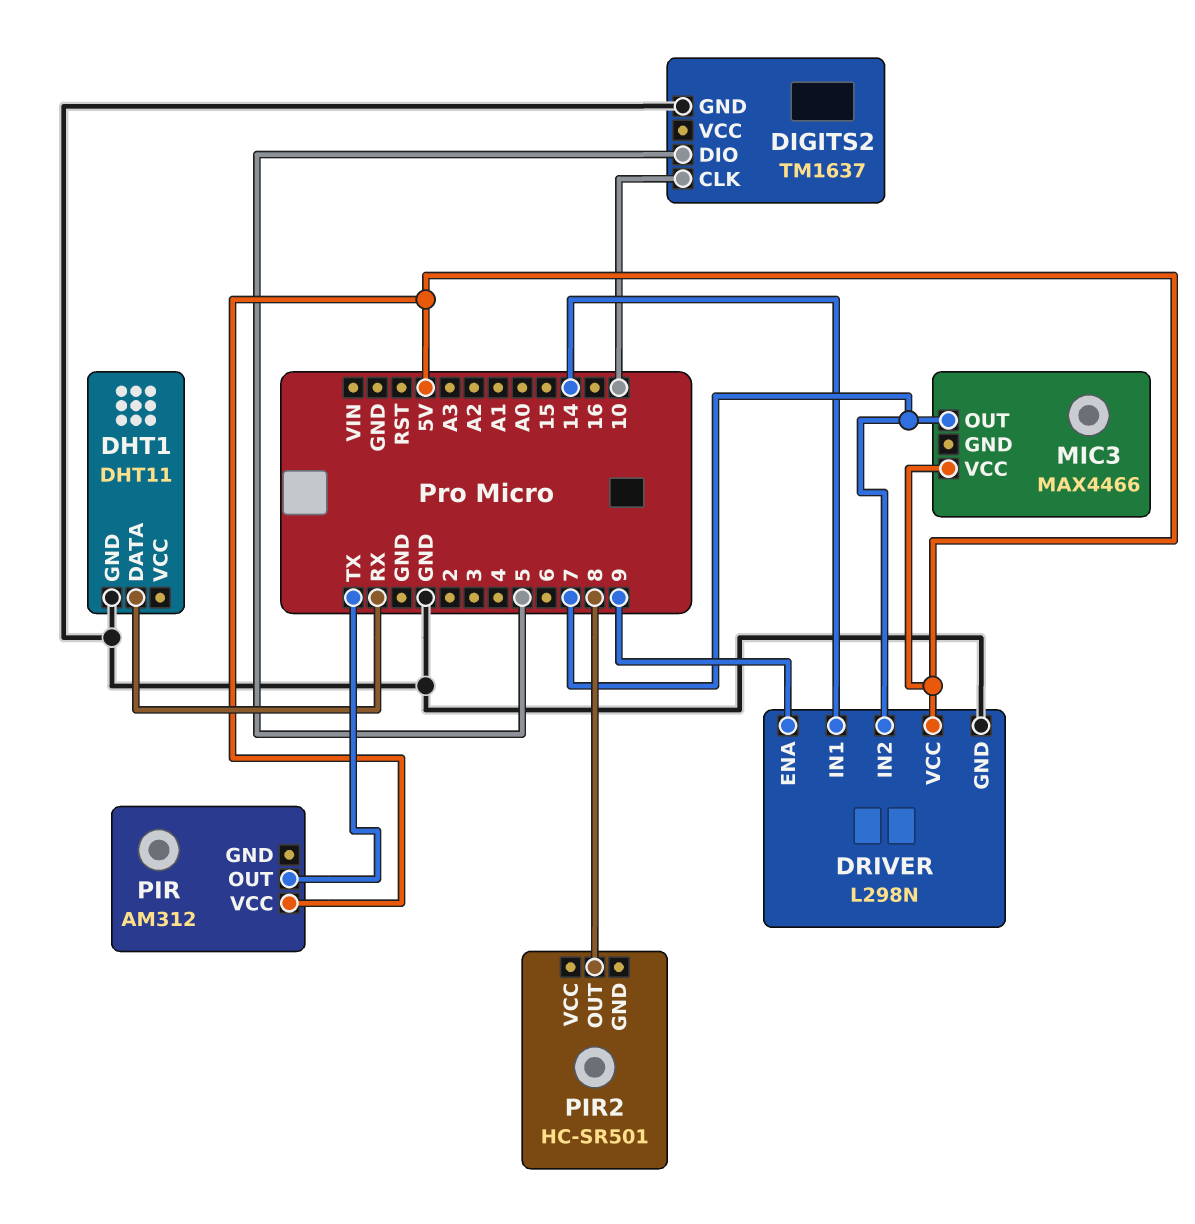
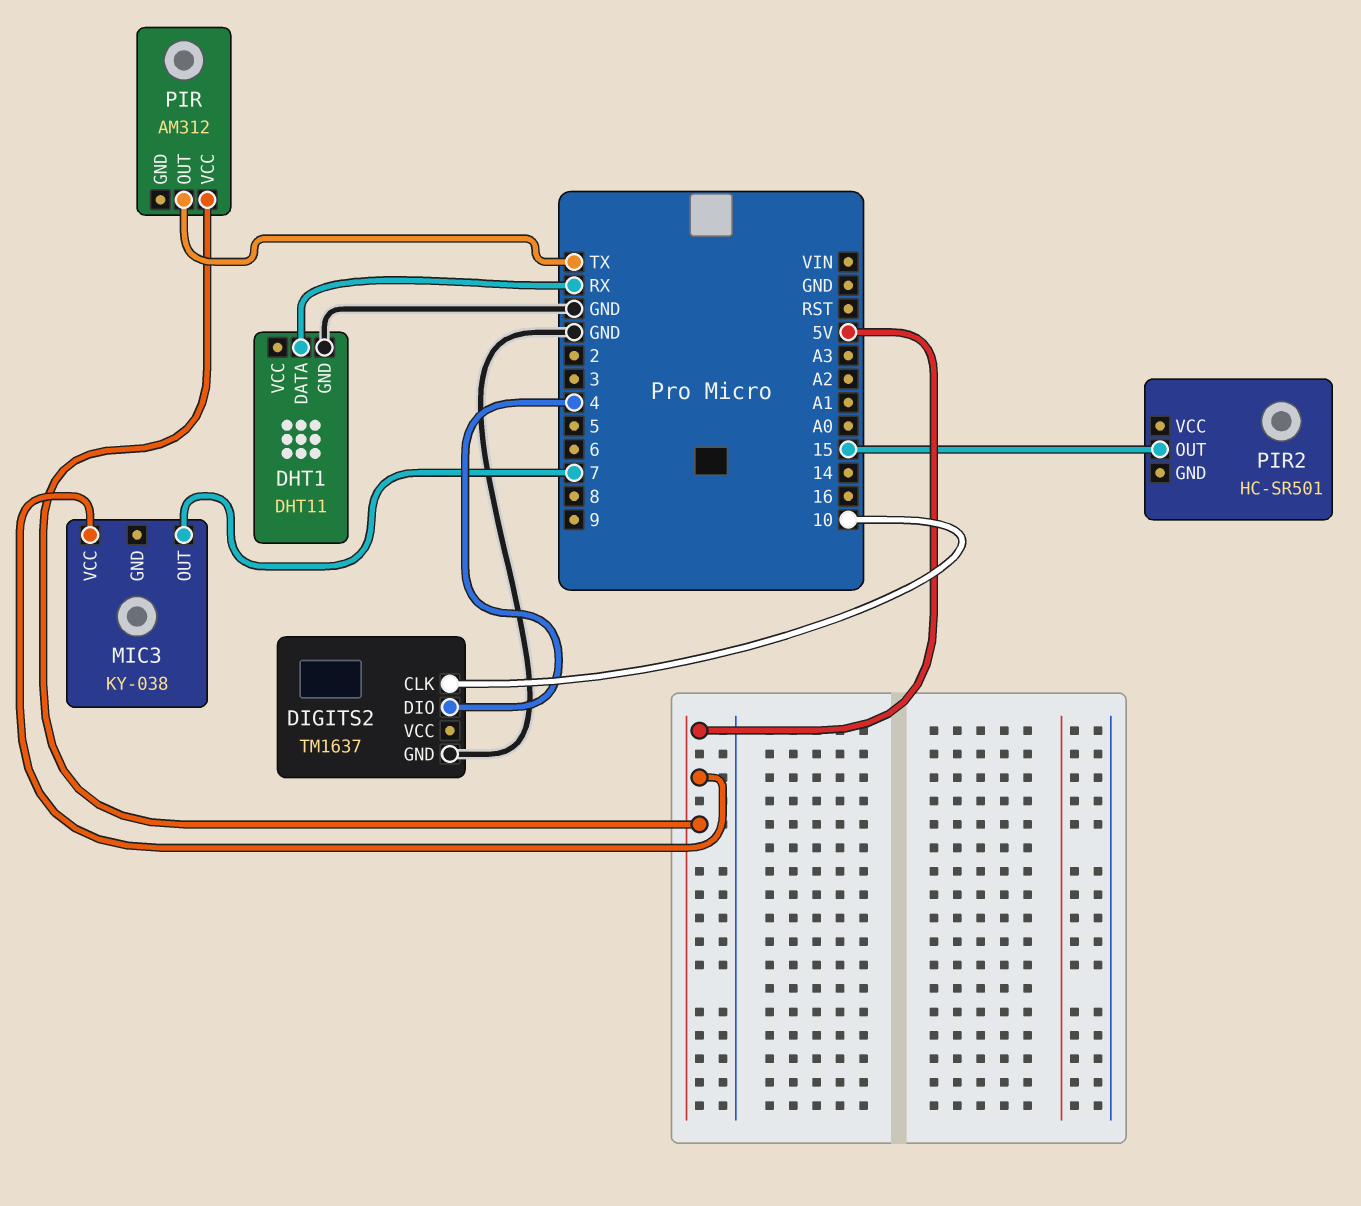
DIGITS2 pin DIO: 5 -> 4
DRIVER: L298N -> none
DRIVER pin ENA: 9 -> none
DRIVER pin GND: GND -> none
DRIVER pin IN1: 14 -> none
DRIVER pin IN2: 7 -> none
DRIVER pin VCC: 5V -> none
MIC3: MAX4466 -> KY-038
PIR2 pin OUT: 8 -> 15

